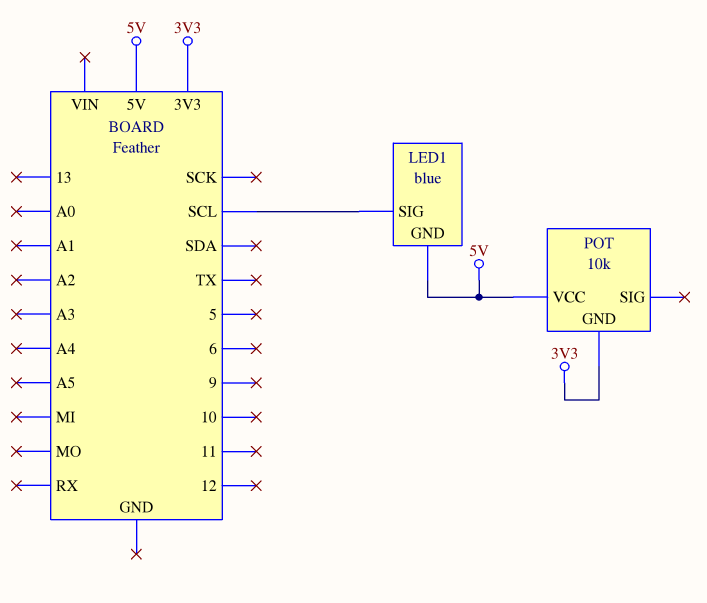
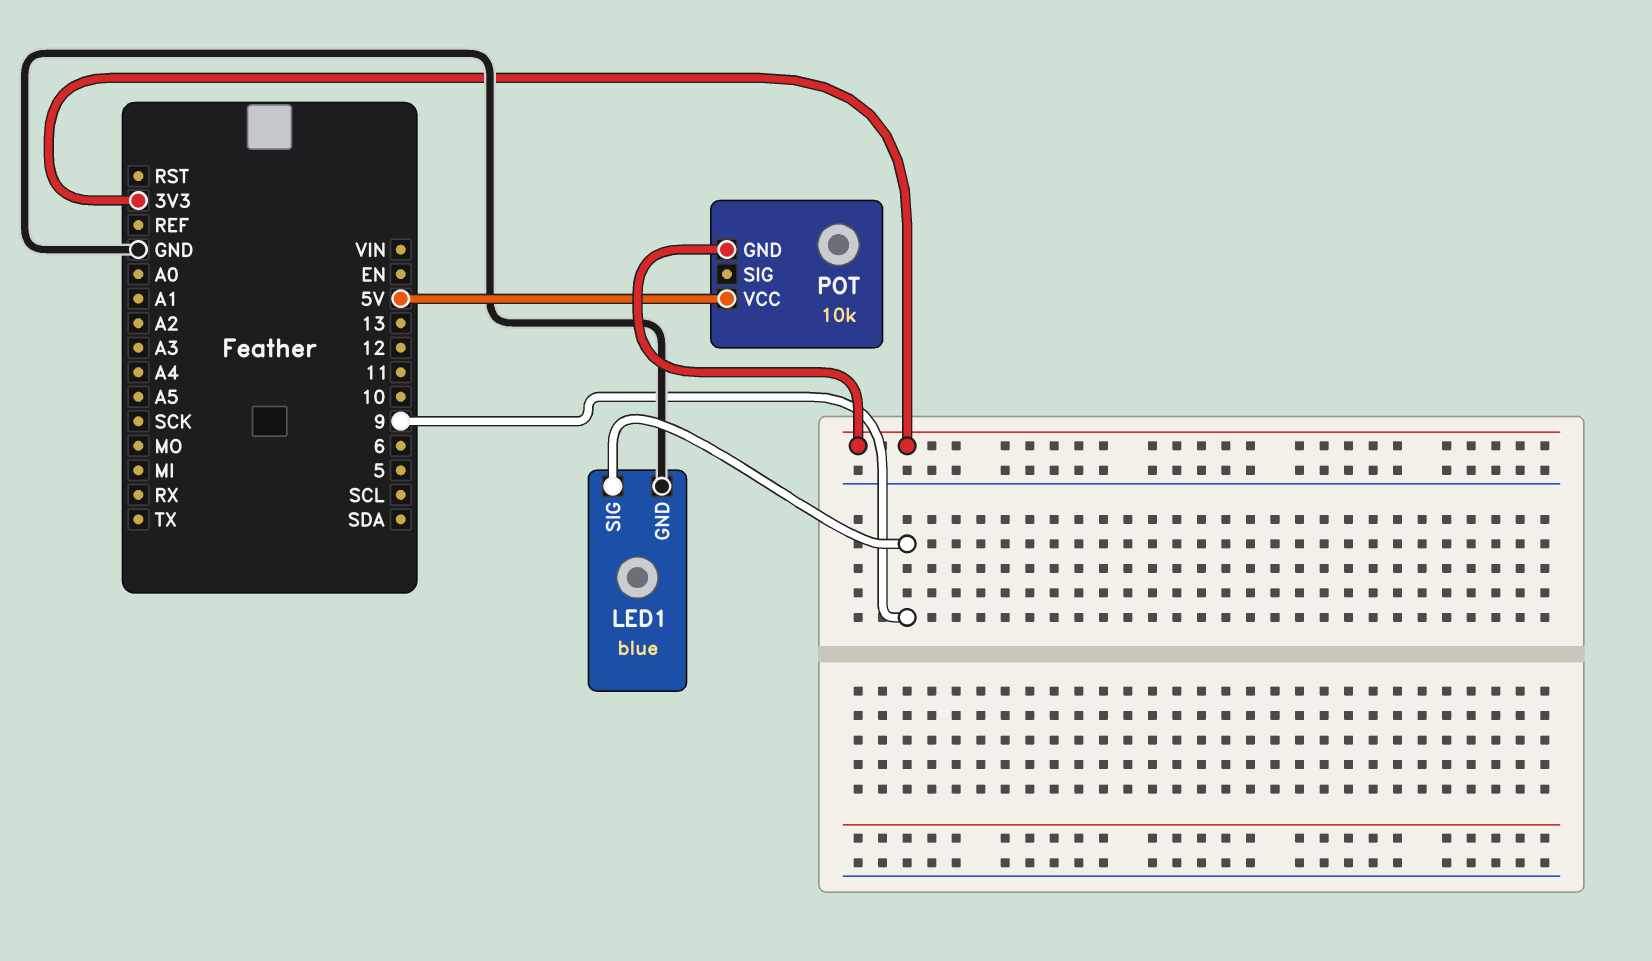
LED1 pin GND: 5V -> GND
LED1 pin SIG: SCL -> 9

